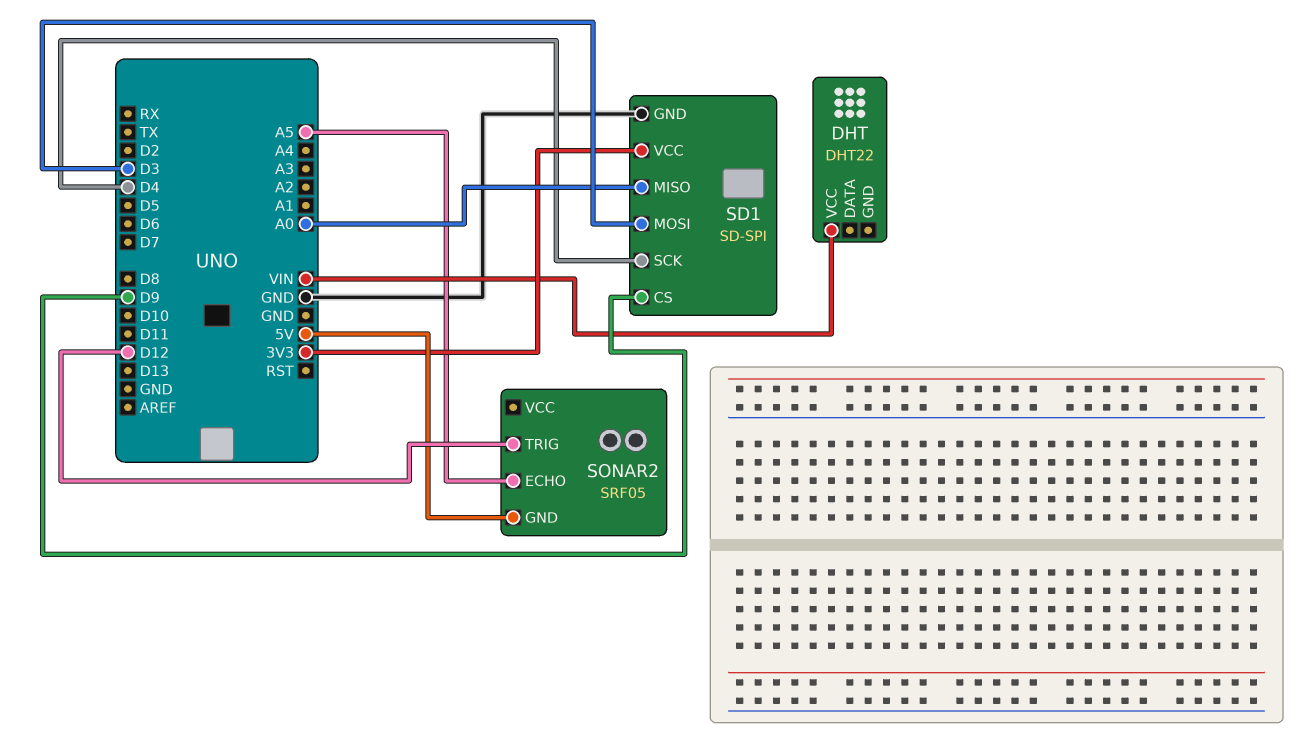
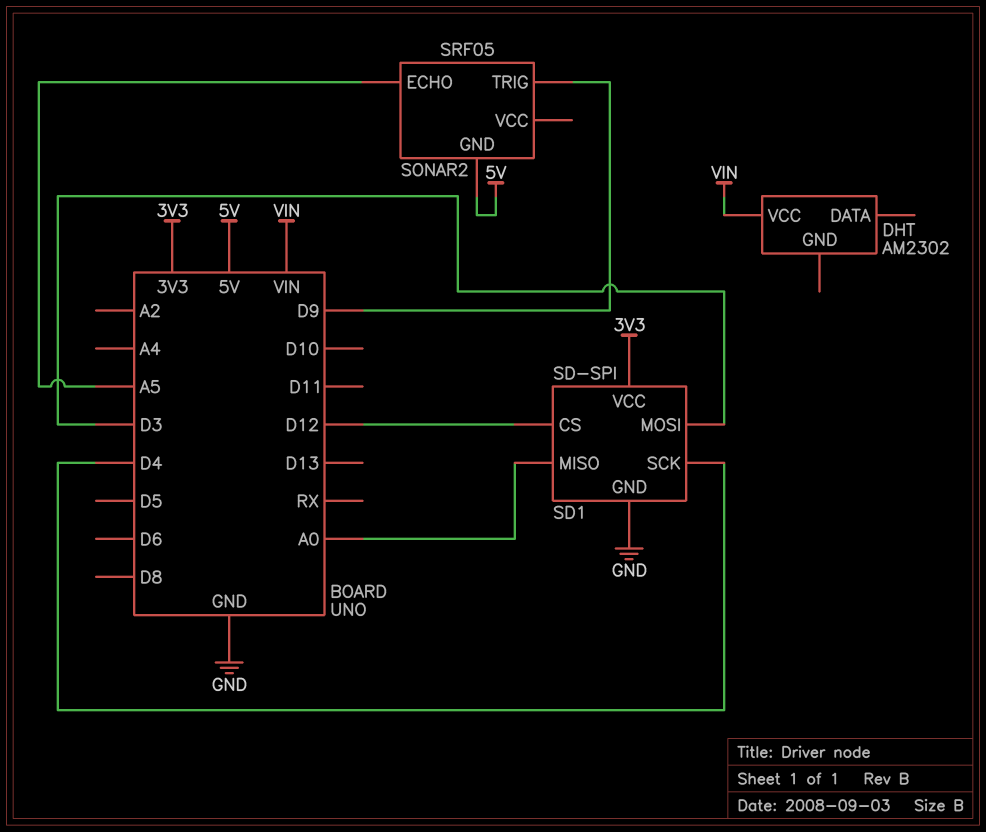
DHT: DHT22 -> AM2302
SD1 pin CS: D9 -> D12
SONAR2 pin TRIG: D12 -> D9

